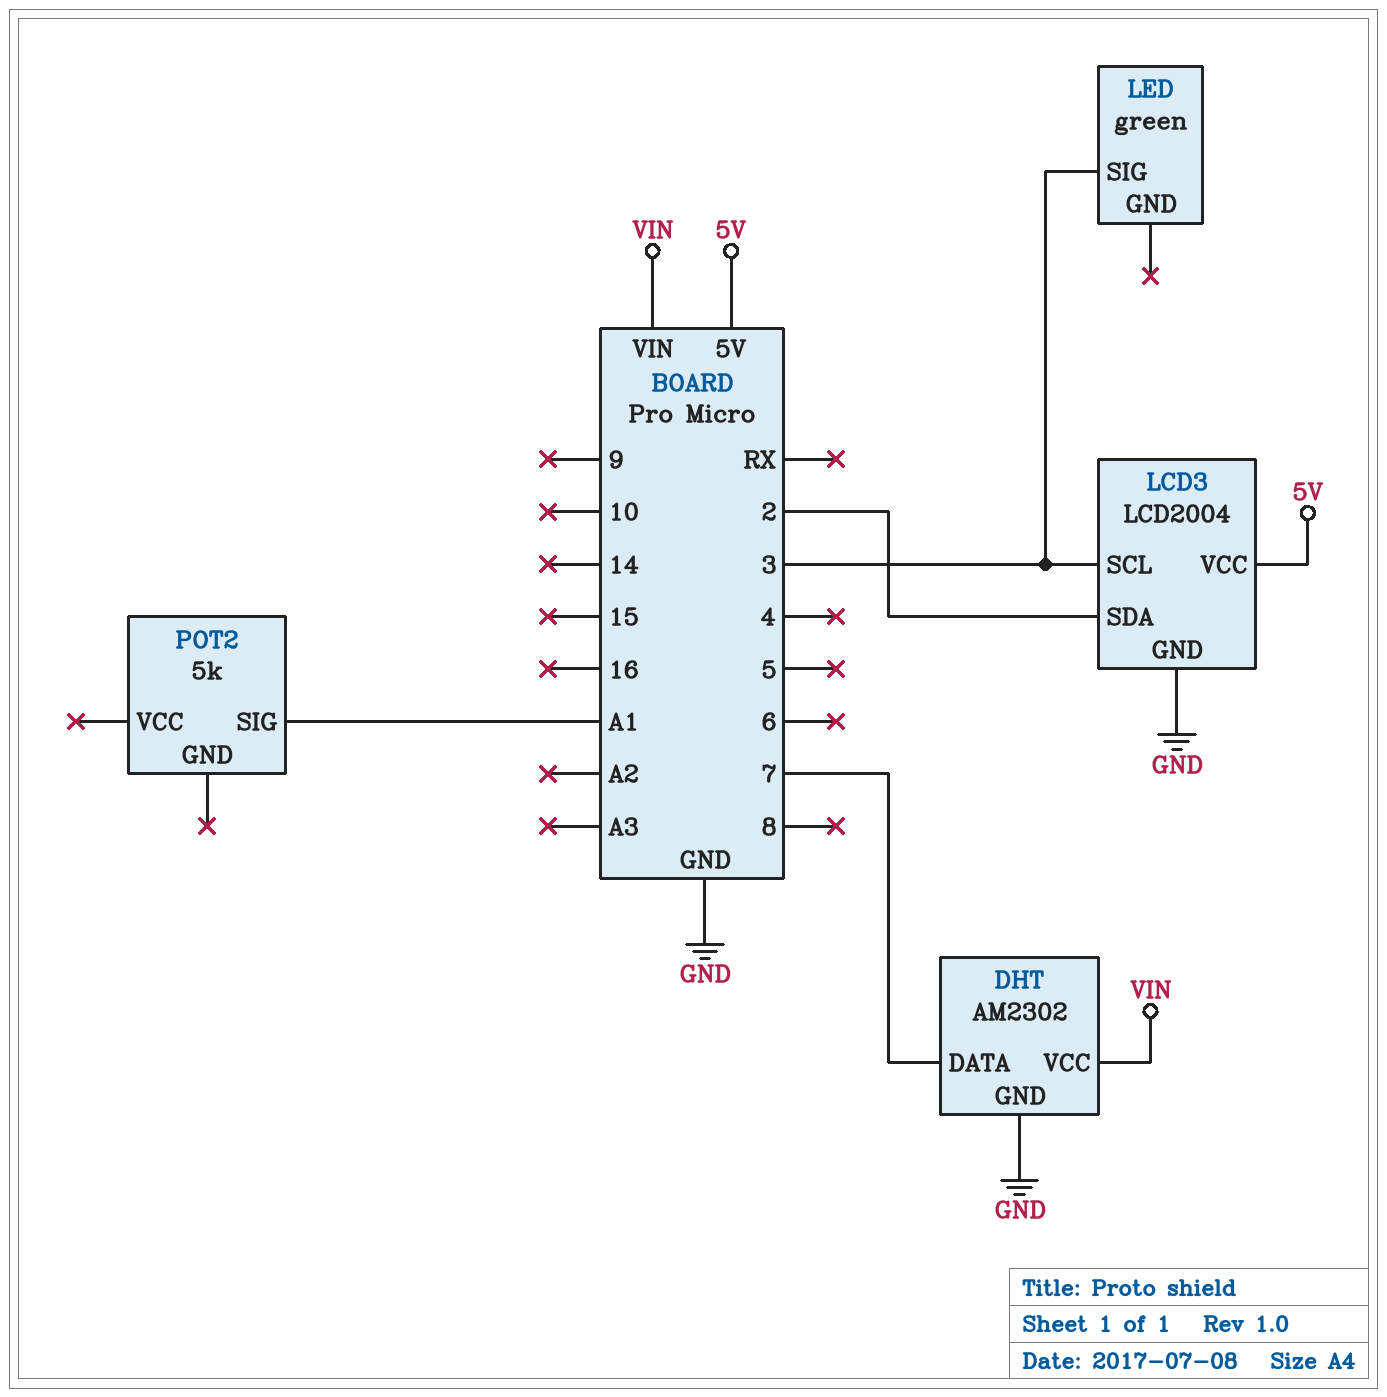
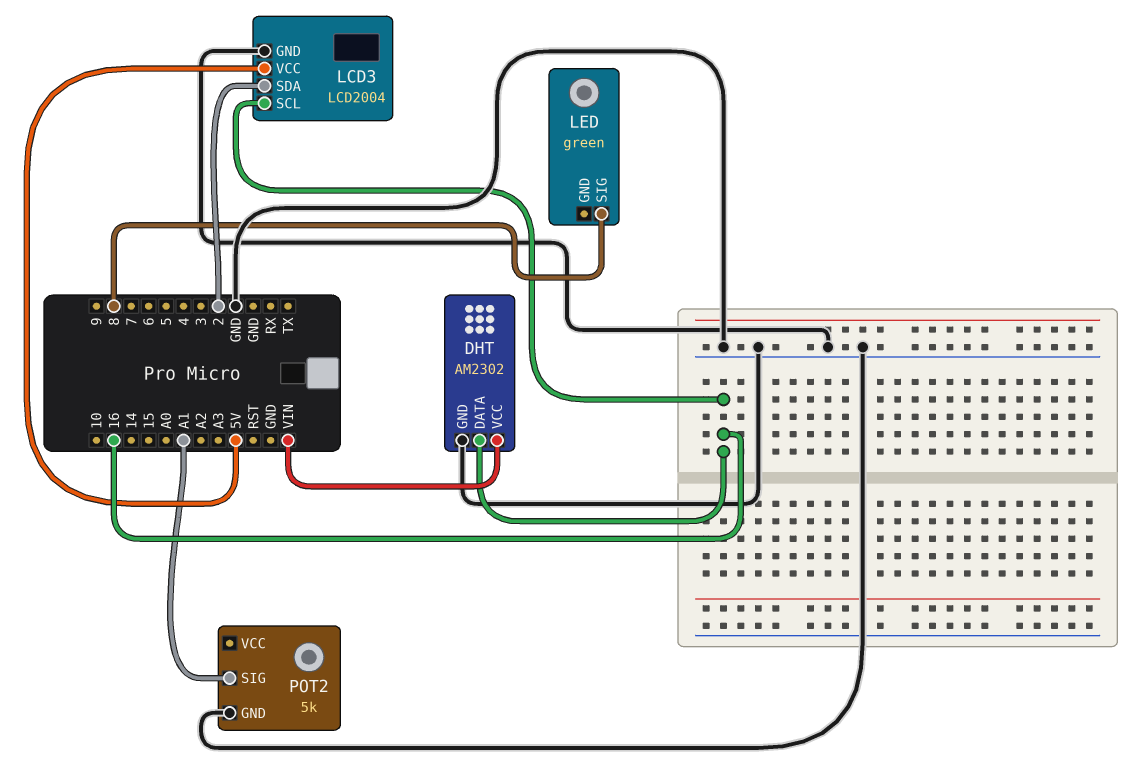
DHT pin DATA: 7 -> 16
LCD3 pin SCL: 3 -> 16
LED pin SIG: 3 -> 8
POT2 pin GND: none -> GND

